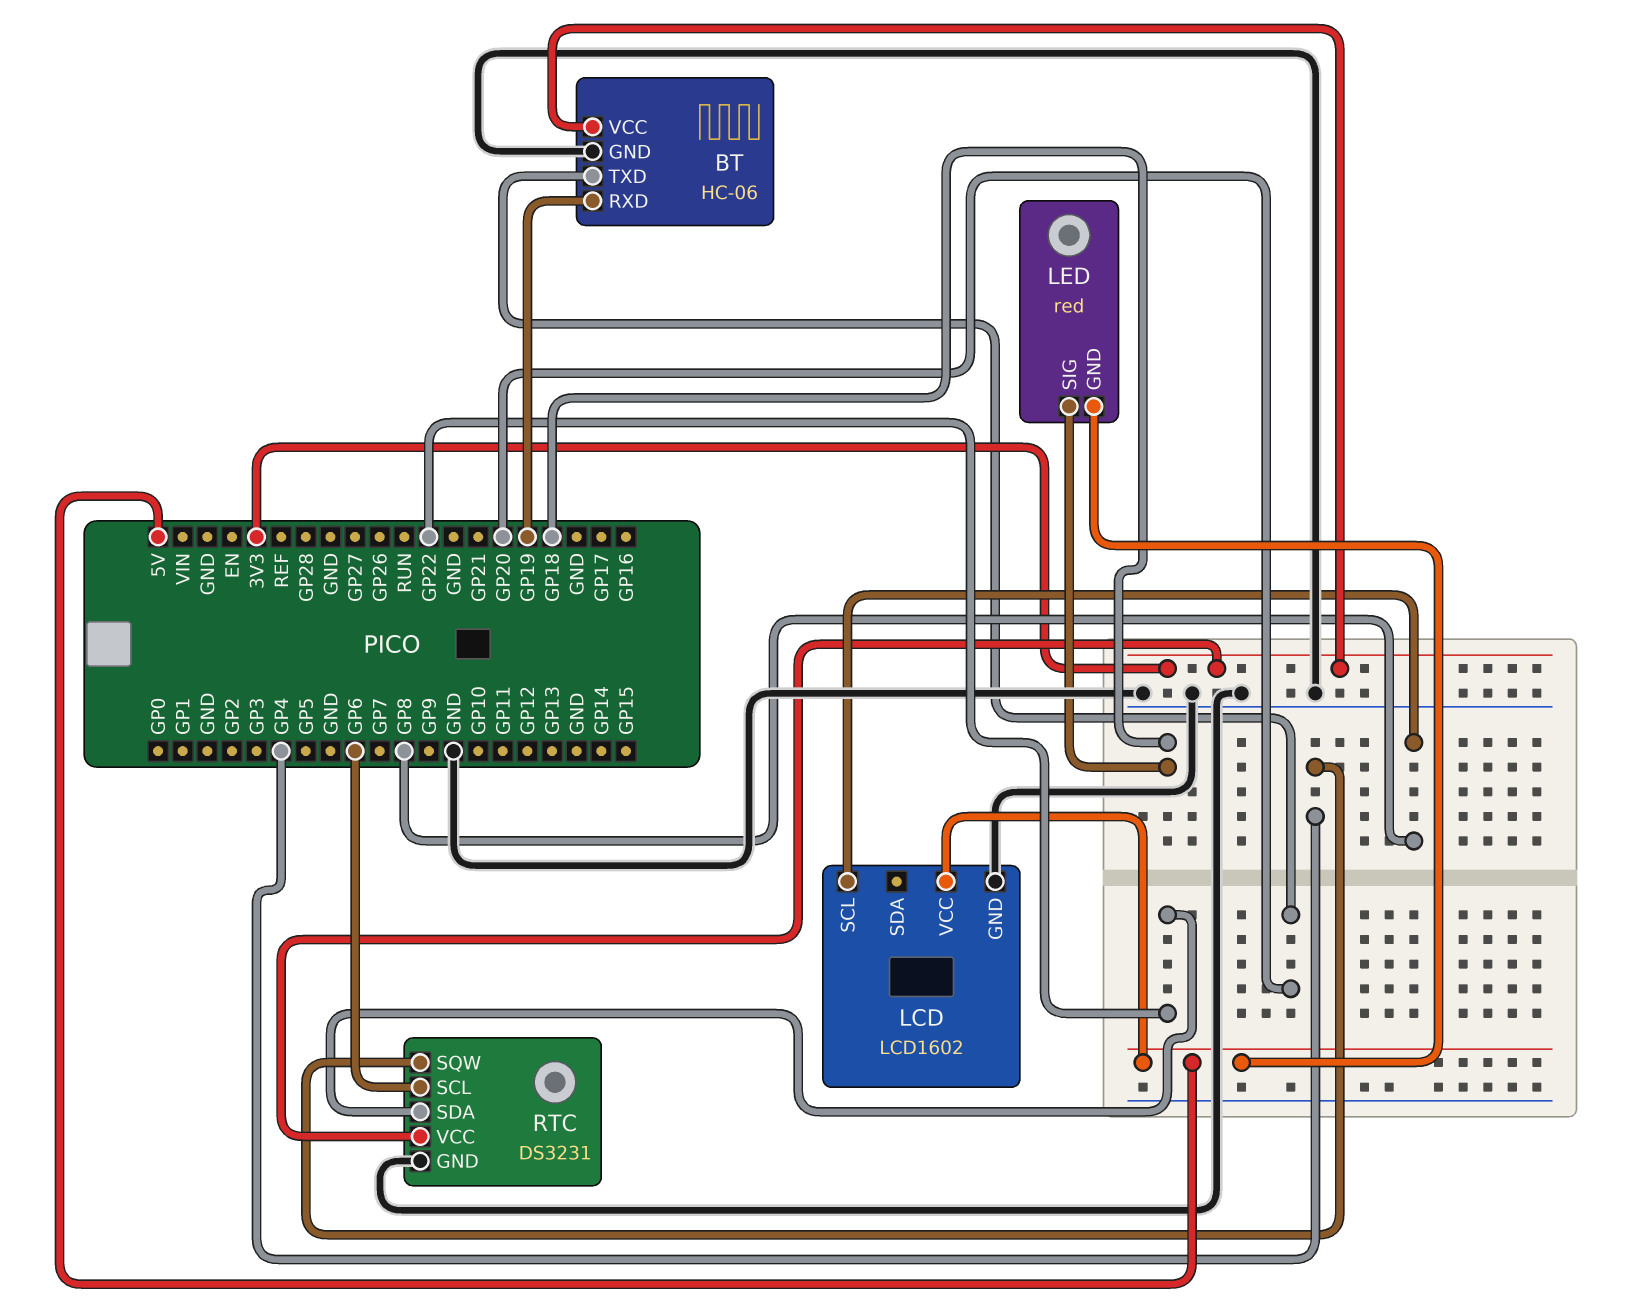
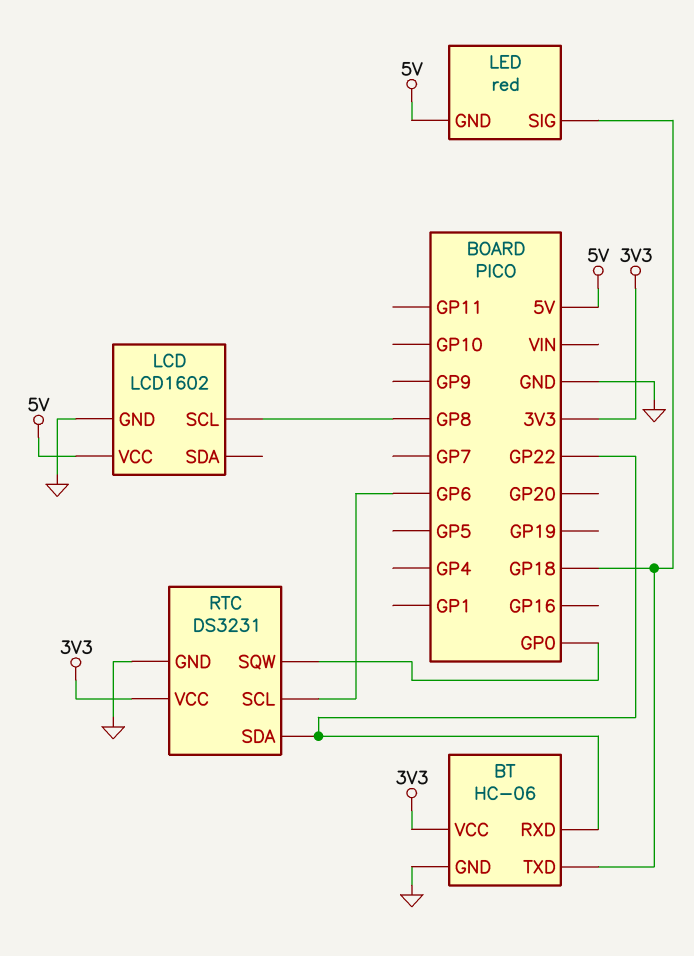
BT pin RXD: GP19 -> GP22
BT pin TXD: GP20 -> GP18
RTC pin SQW: GP4 -> GP0

